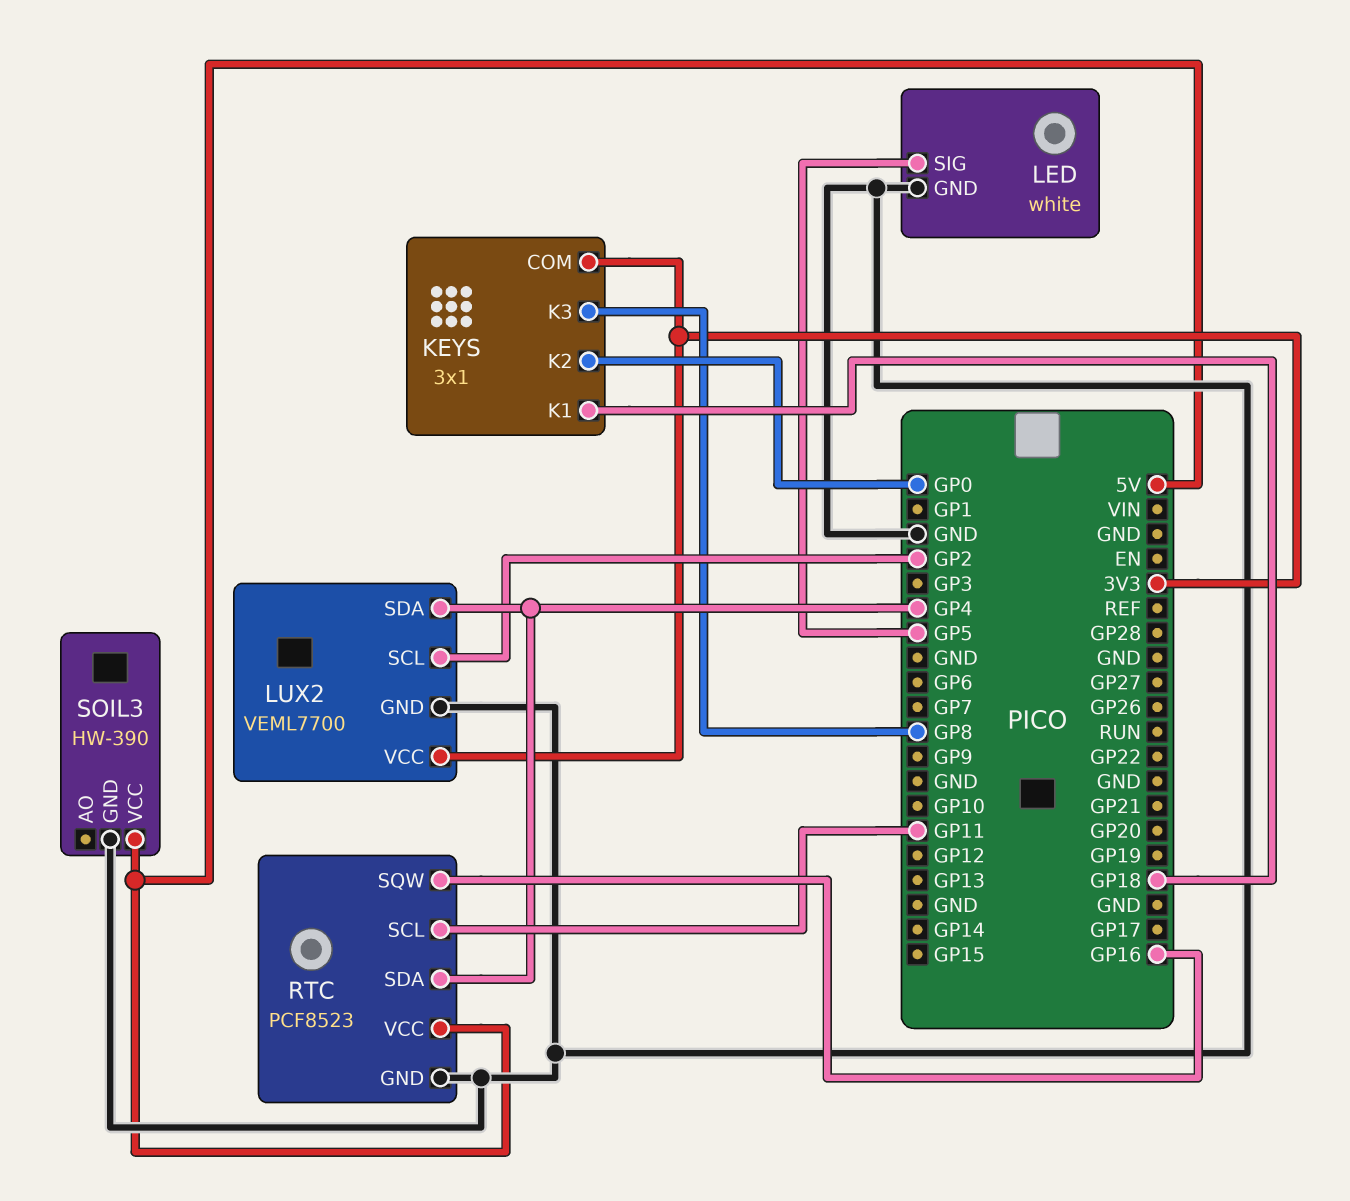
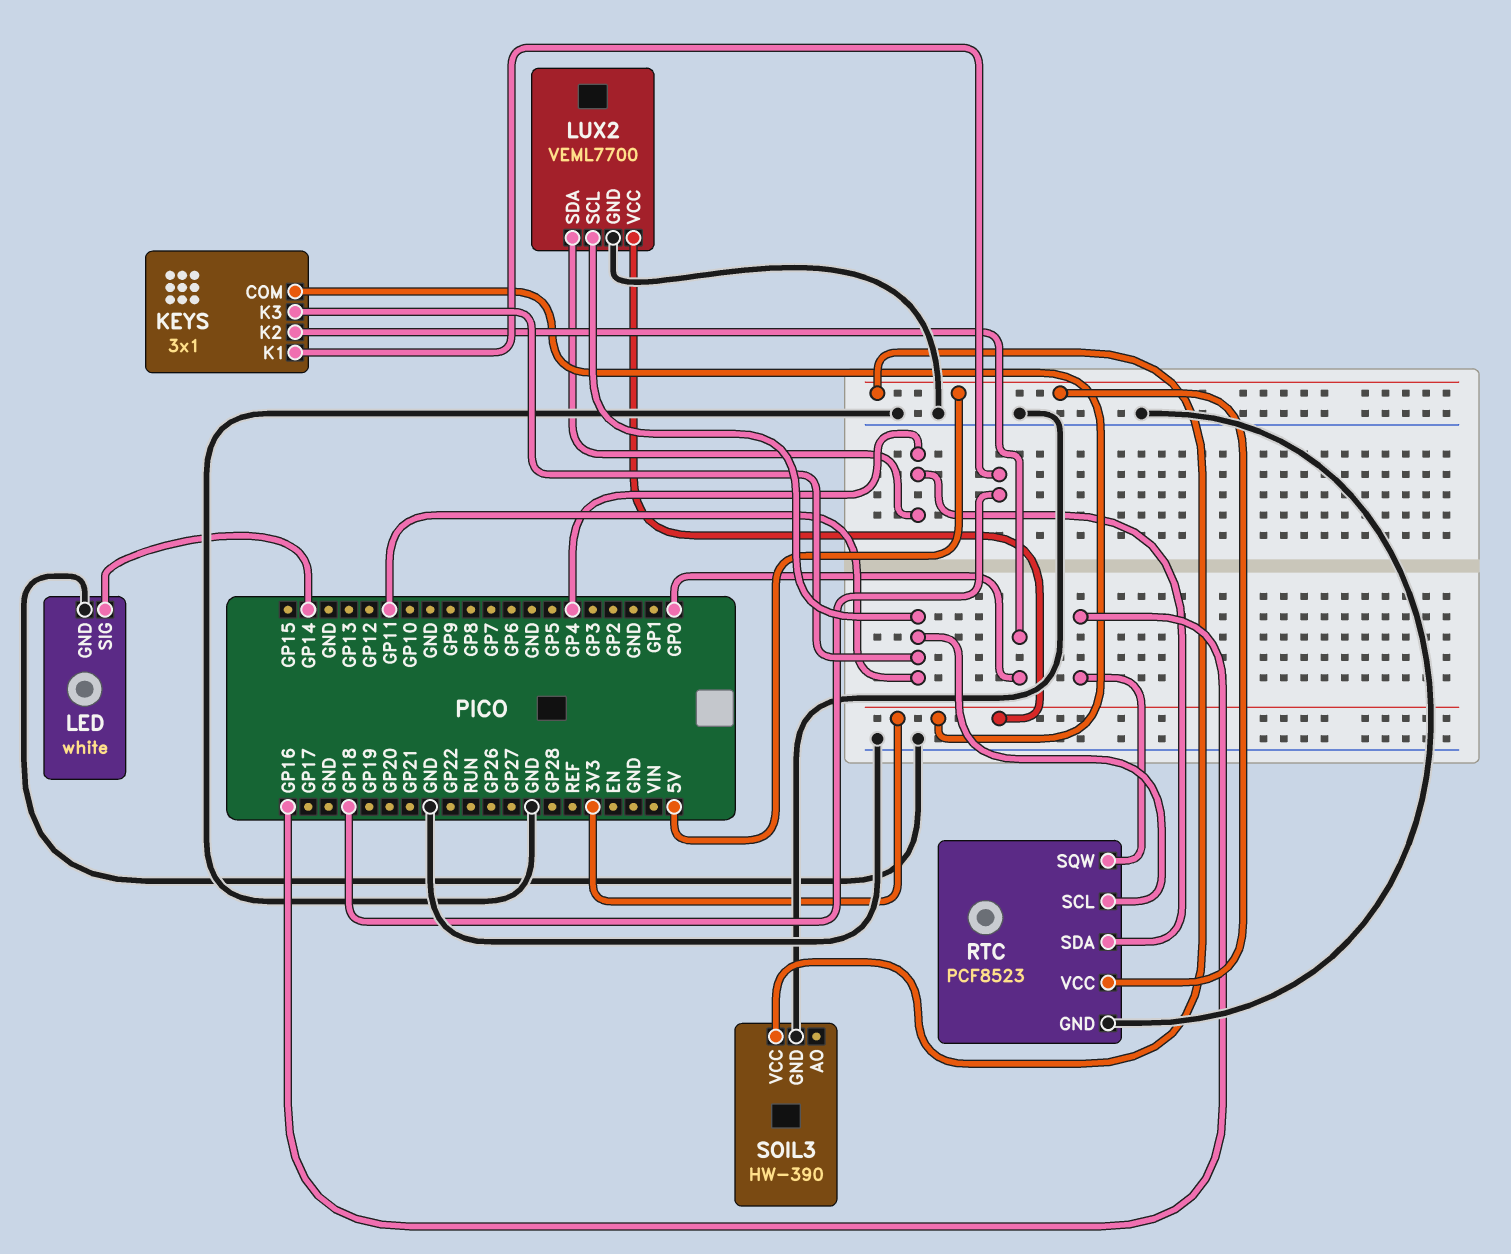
KEYS pin K3: GP8 -> GP11
LED pin SIG: GP5 -> GP14
LUX2 pin SCL: GP2 -> GP11

